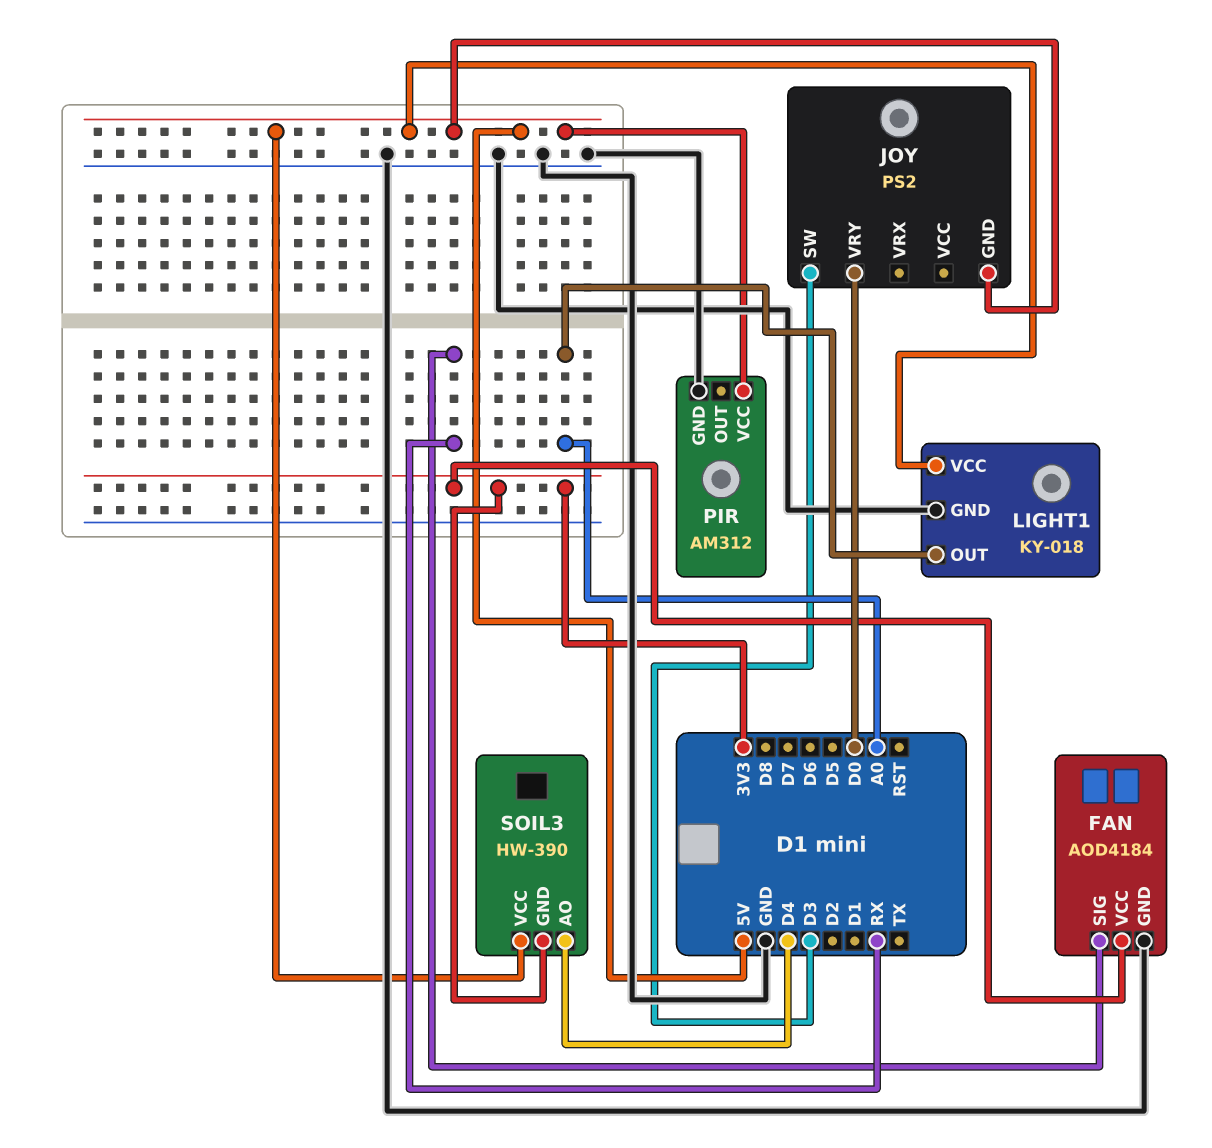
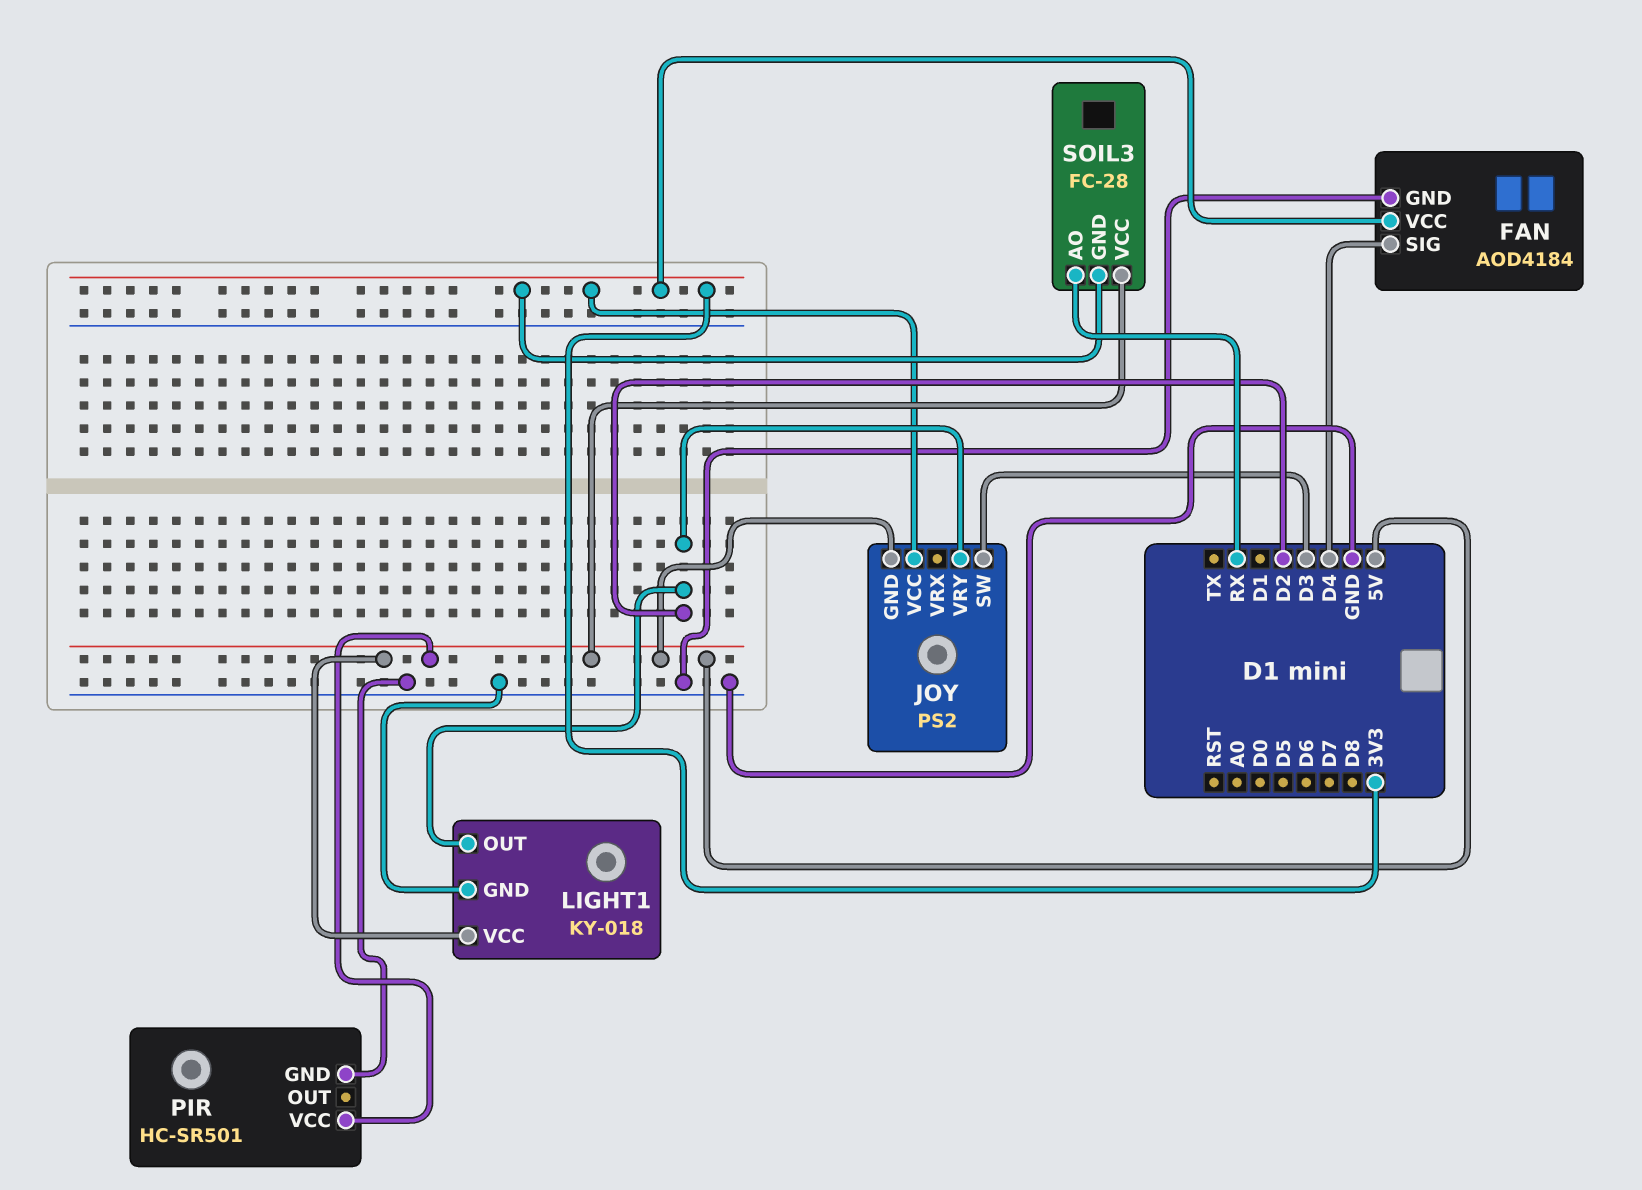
FAN pin SIG: RX -> D4
JOY pin VCC: none -> 3V3
JOY pin VRY: D0 -> D2
LIGHT1 pin OUT: A0 -> D2
PIR: AM312 -> HC-SR501
SOIL3: HW-390 -> FC-28
SOIL3 pin AO: D4 -> RX

